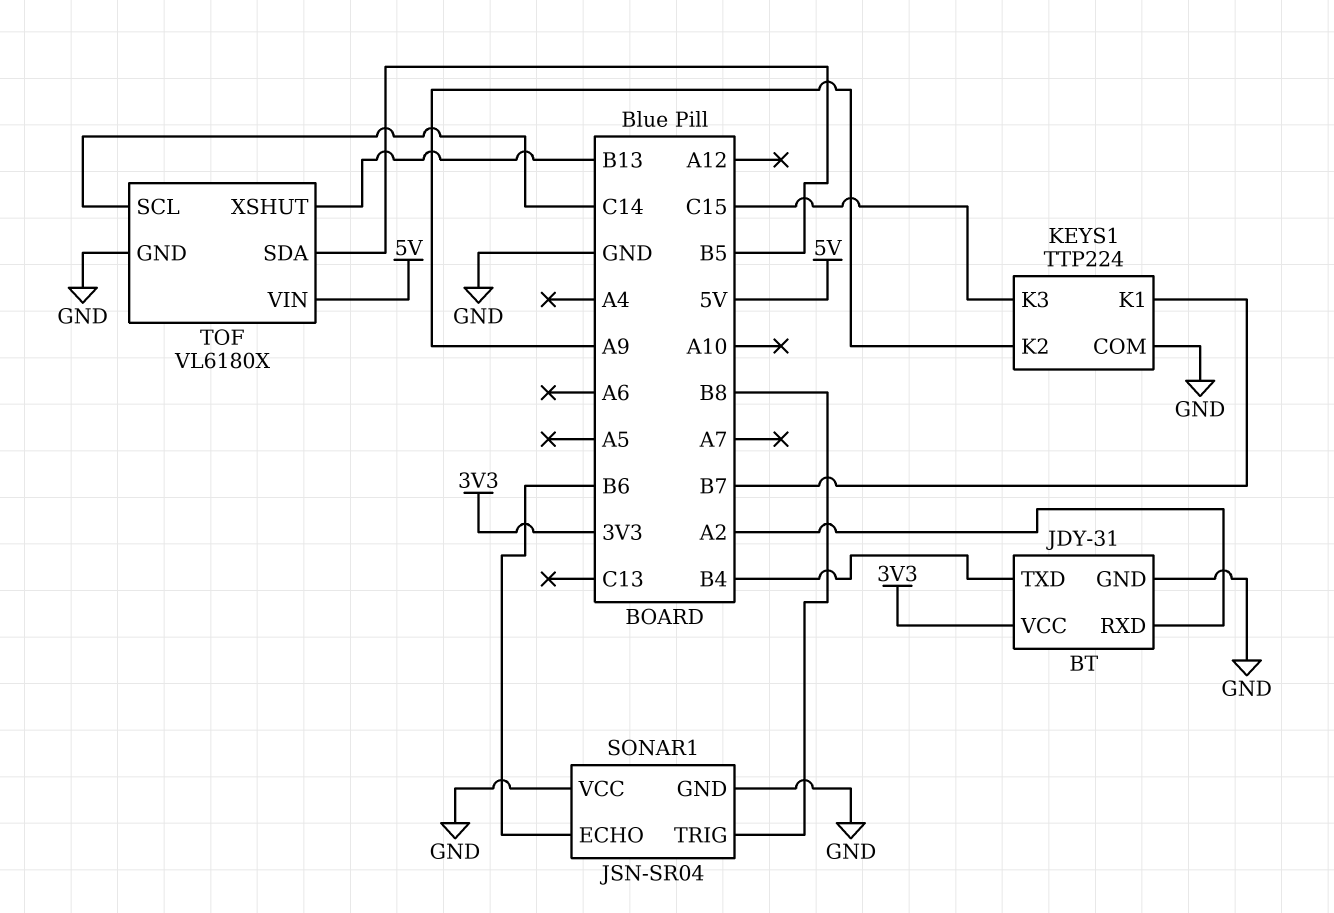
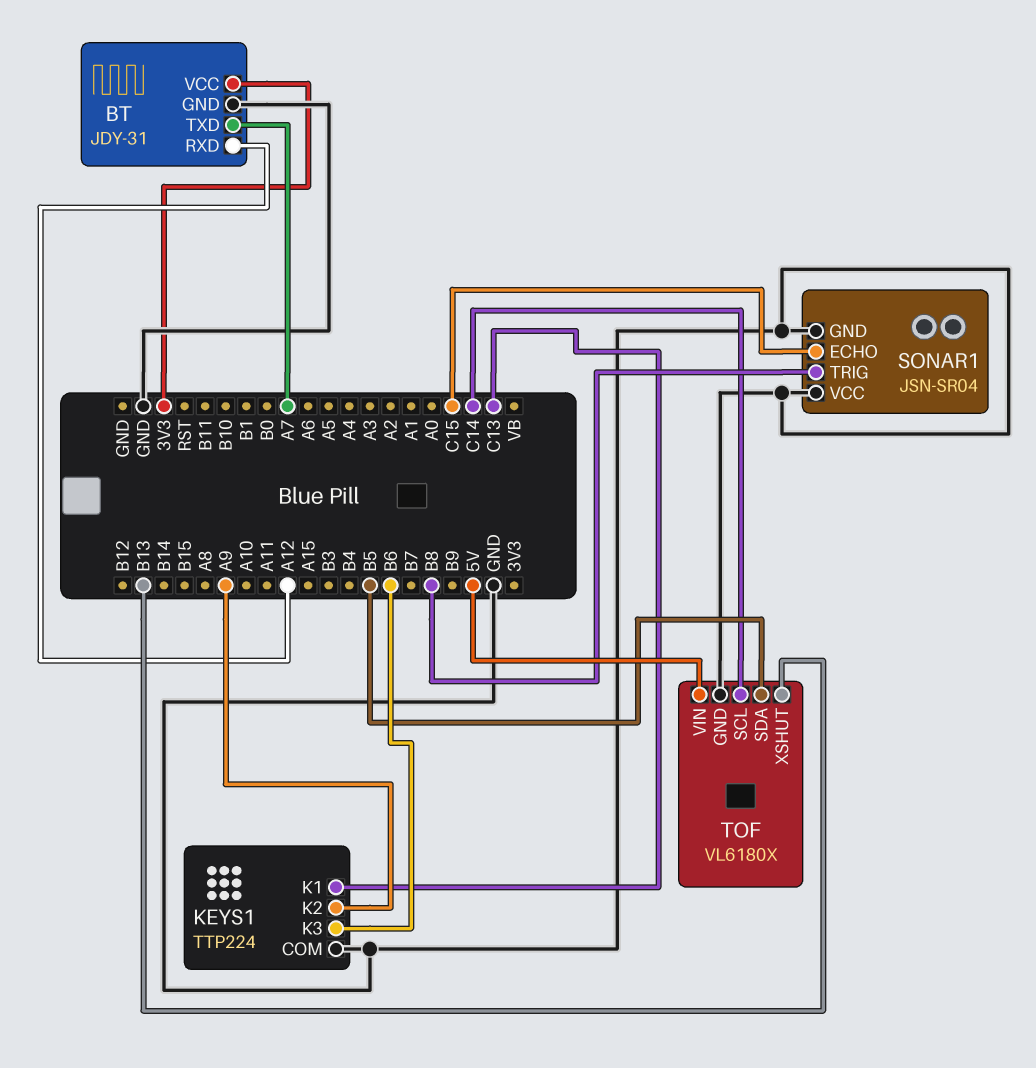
BT pin RXD: A2 -> A12
BT pin TXD: B4 -> A7
KEYS1 pin K1: B7 -> C13
KEYS1 pin K3: C15 -> B6
SONAR1 pin ECHO: B6 -> C15

